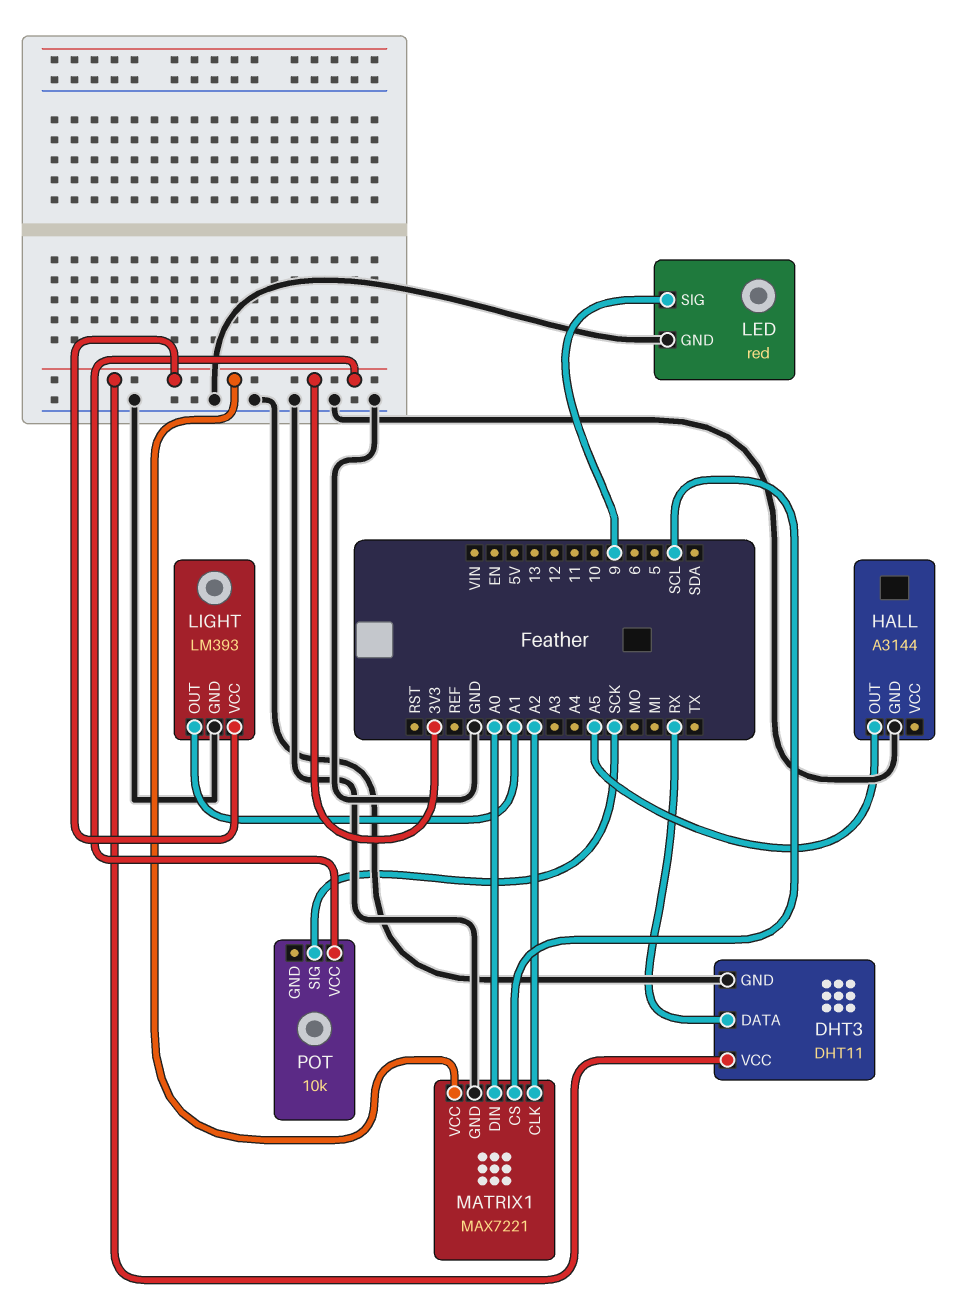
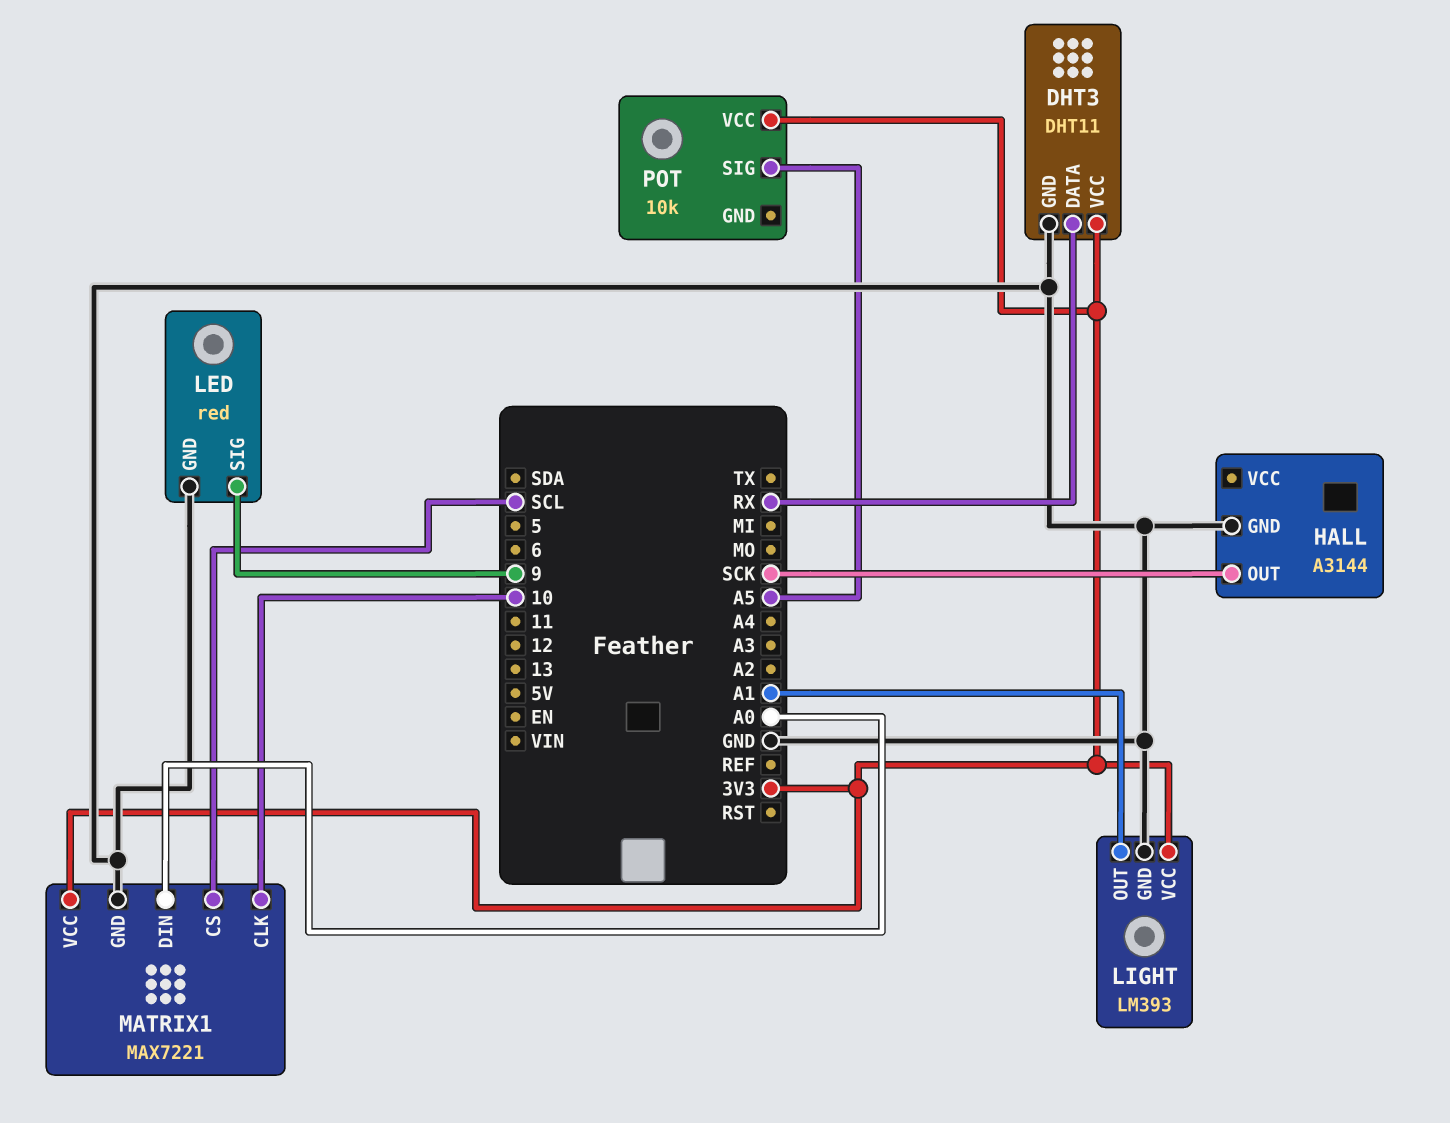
HALL pin OUT: A5 -> SCK
MATRIX1 pin CLK: A2 -> 10
POT pin SIG: SCK -> A5

